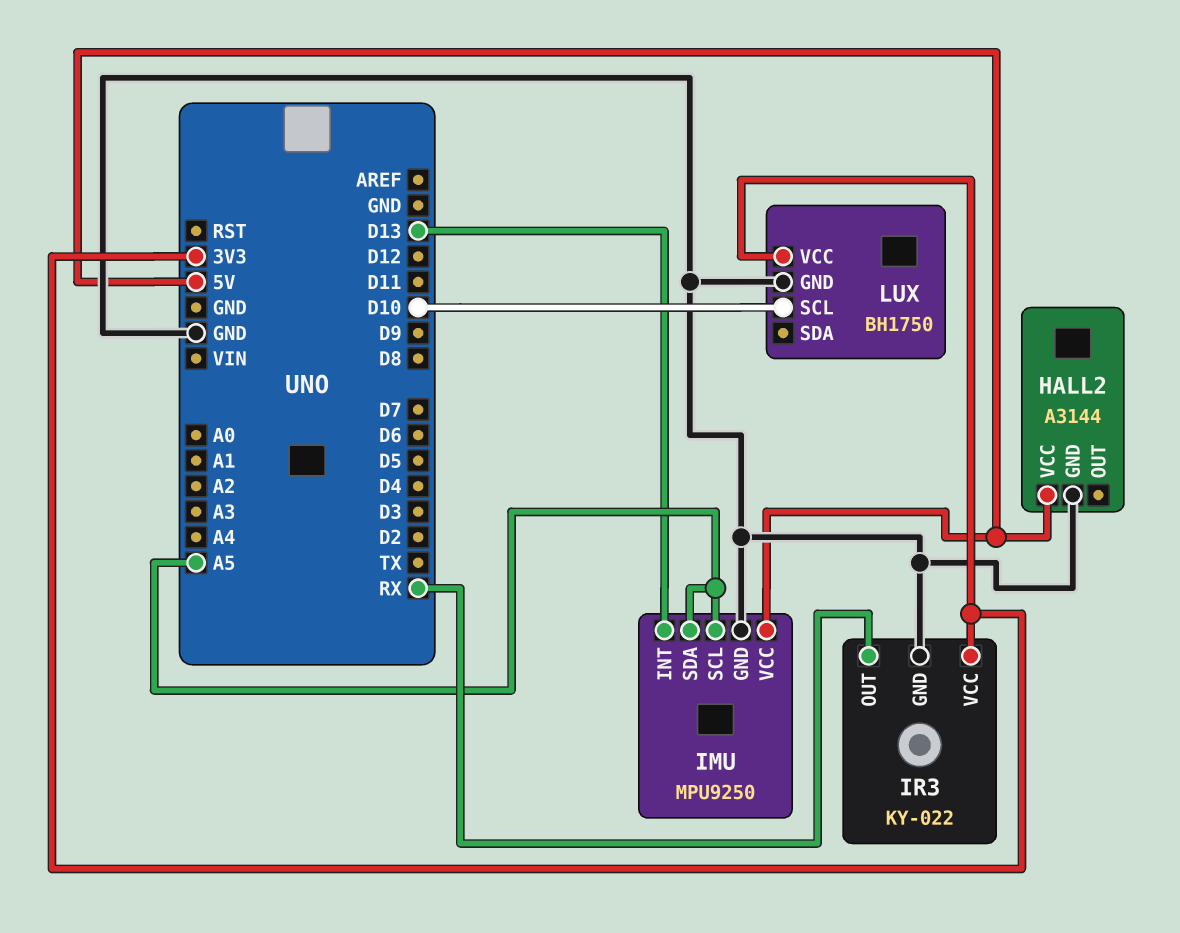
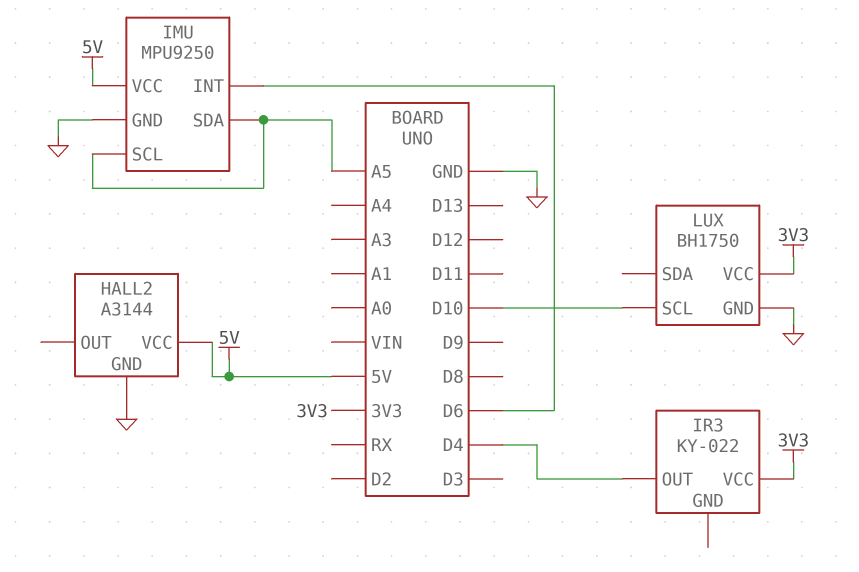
IMU pin INT: D13 -> D6
IR3 pin GND: GND -> none
IR3 pin OUT: RX -> D4

